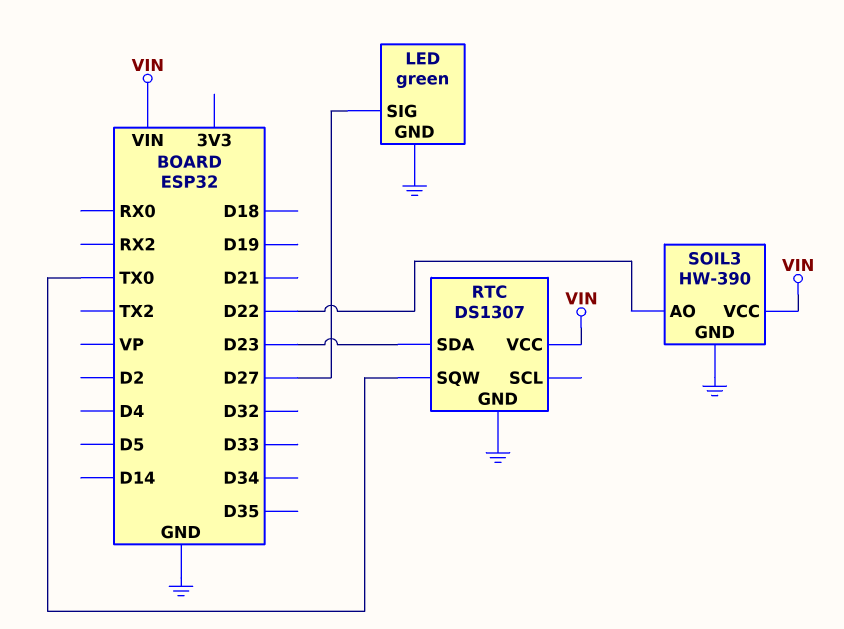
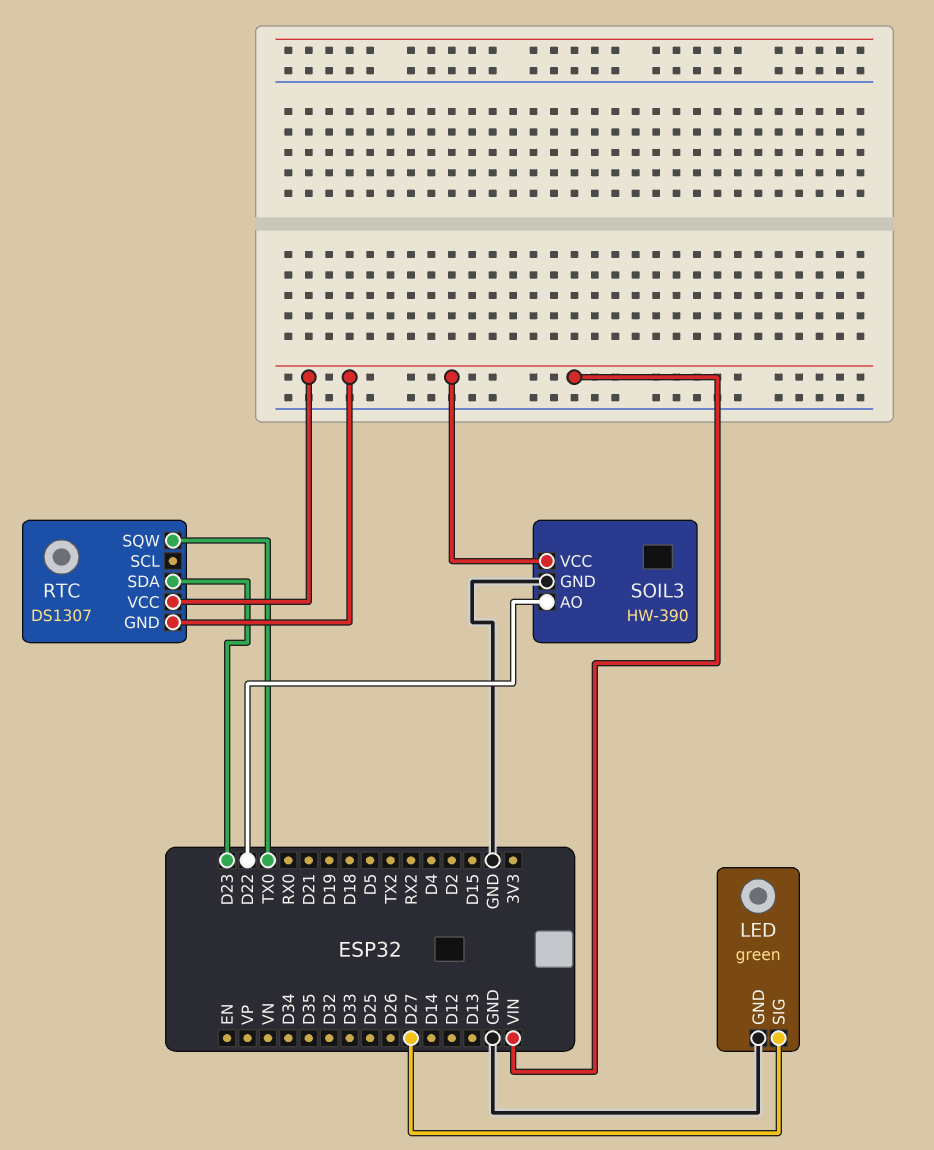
RTC pin GND: GND -> VIN

